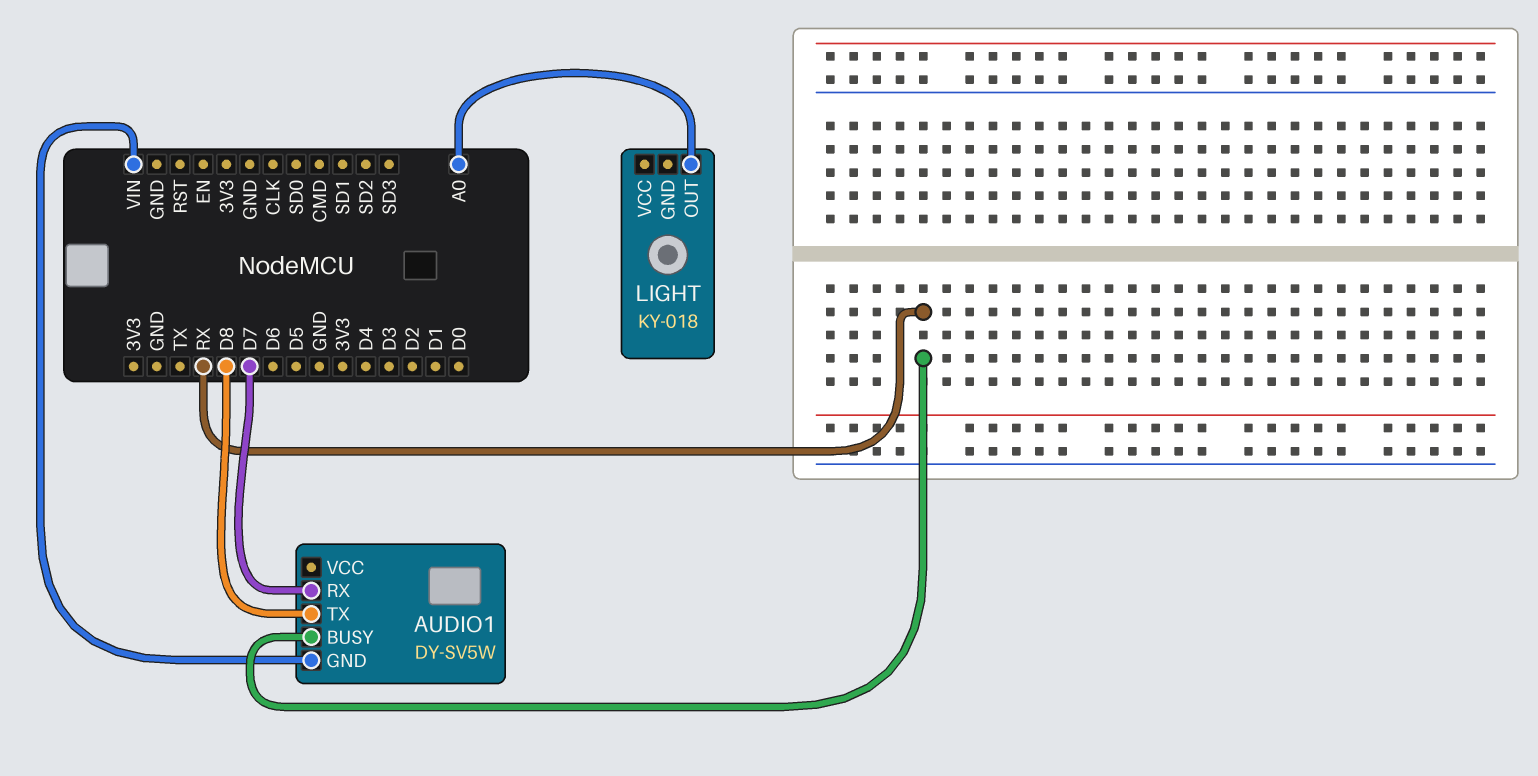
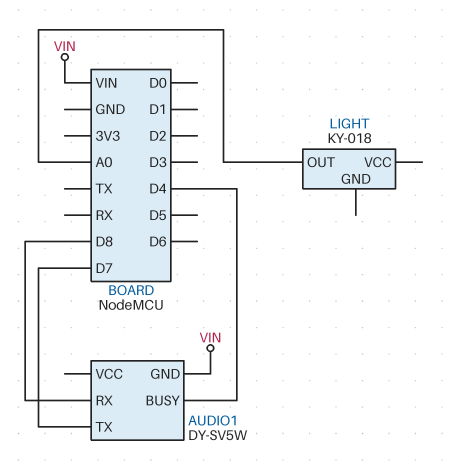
AUDIO1 pin BUSY: RX -> D4
AUDIO1 pin RX: D7 -> D8
AUDIO1 pin TX: D8 -> D7

